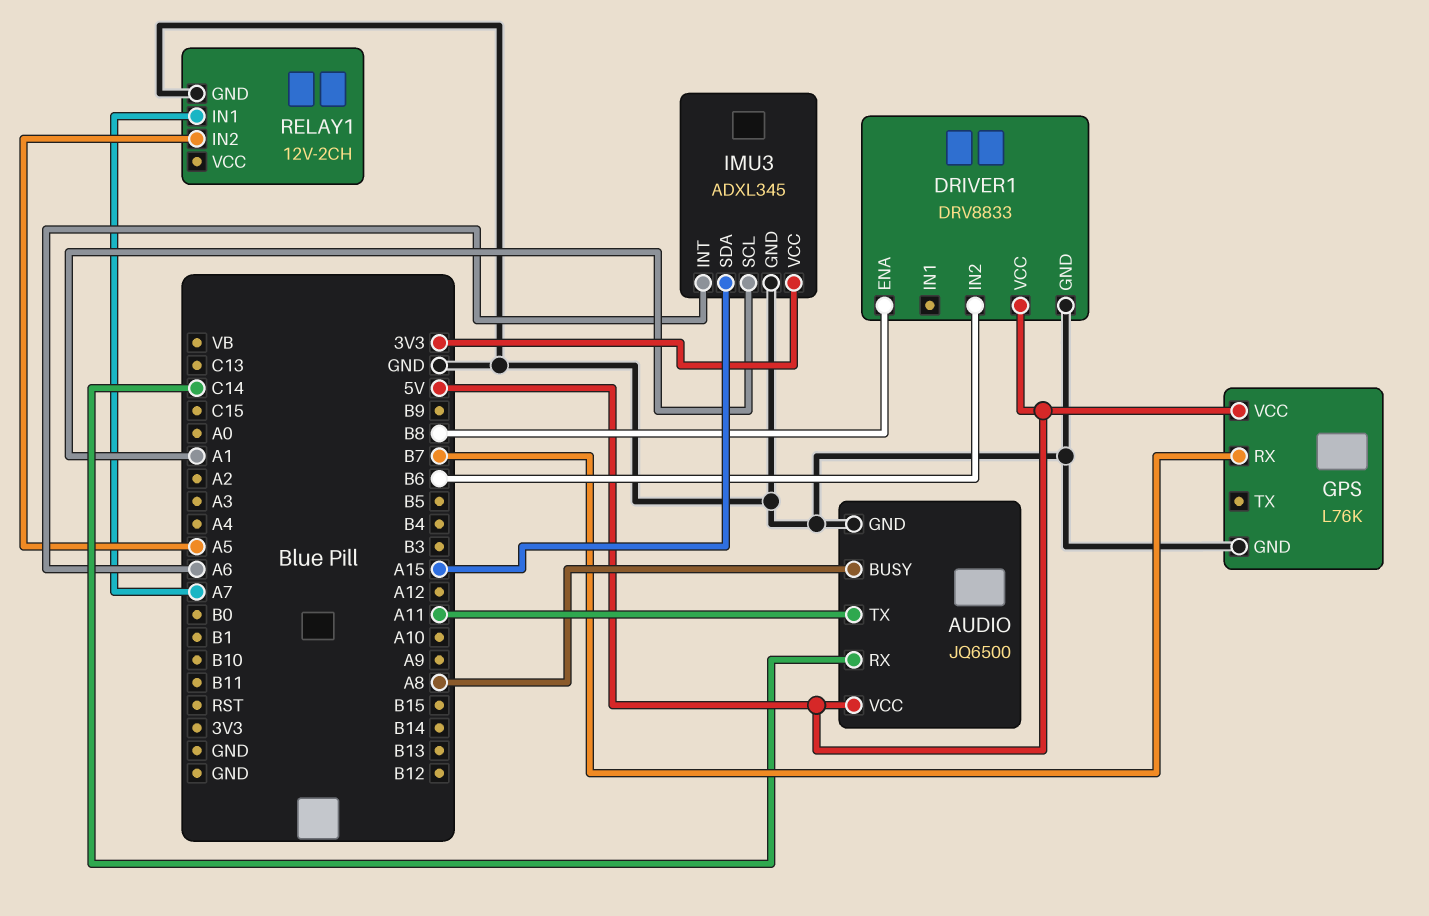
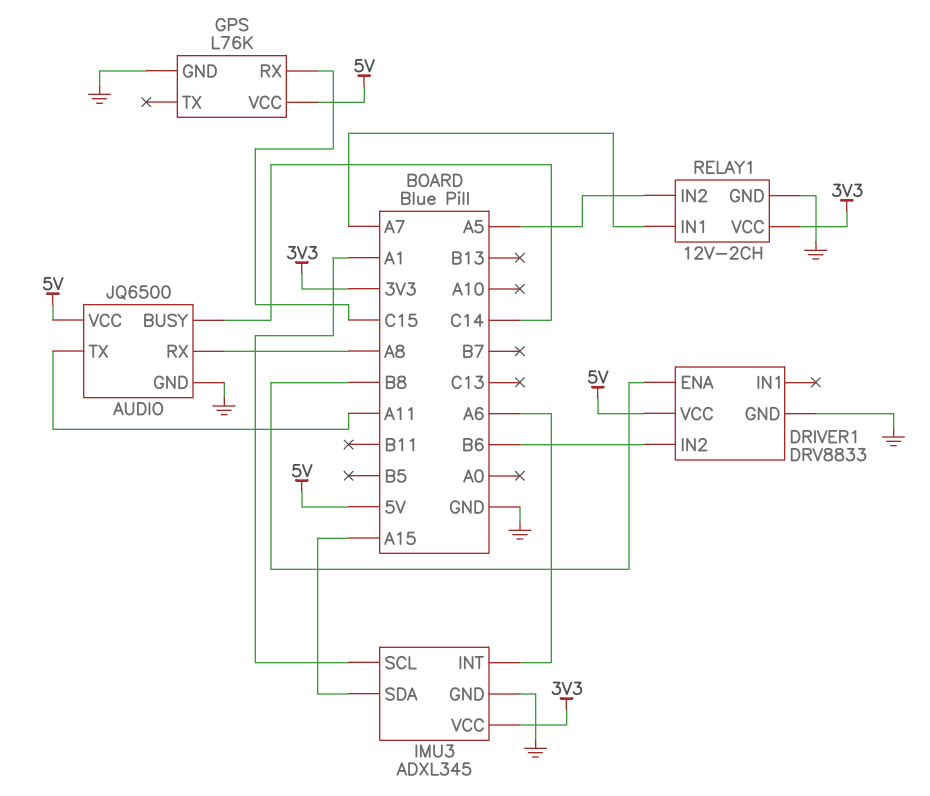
AUDIO pin BUSY: A8 -> C14
AUDIO pin RX: C14 -> A8
GPS pin RX: B7 -> C15
RELAY1 pin VCC: none -> 3V3

